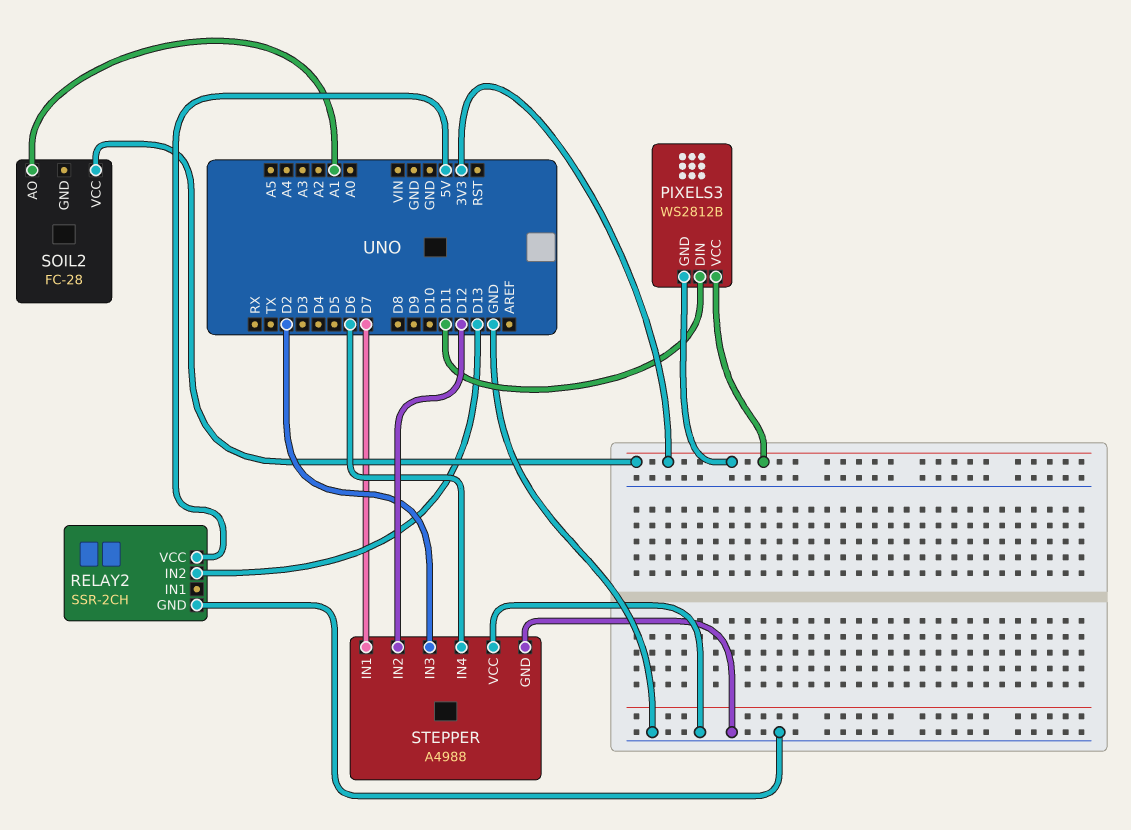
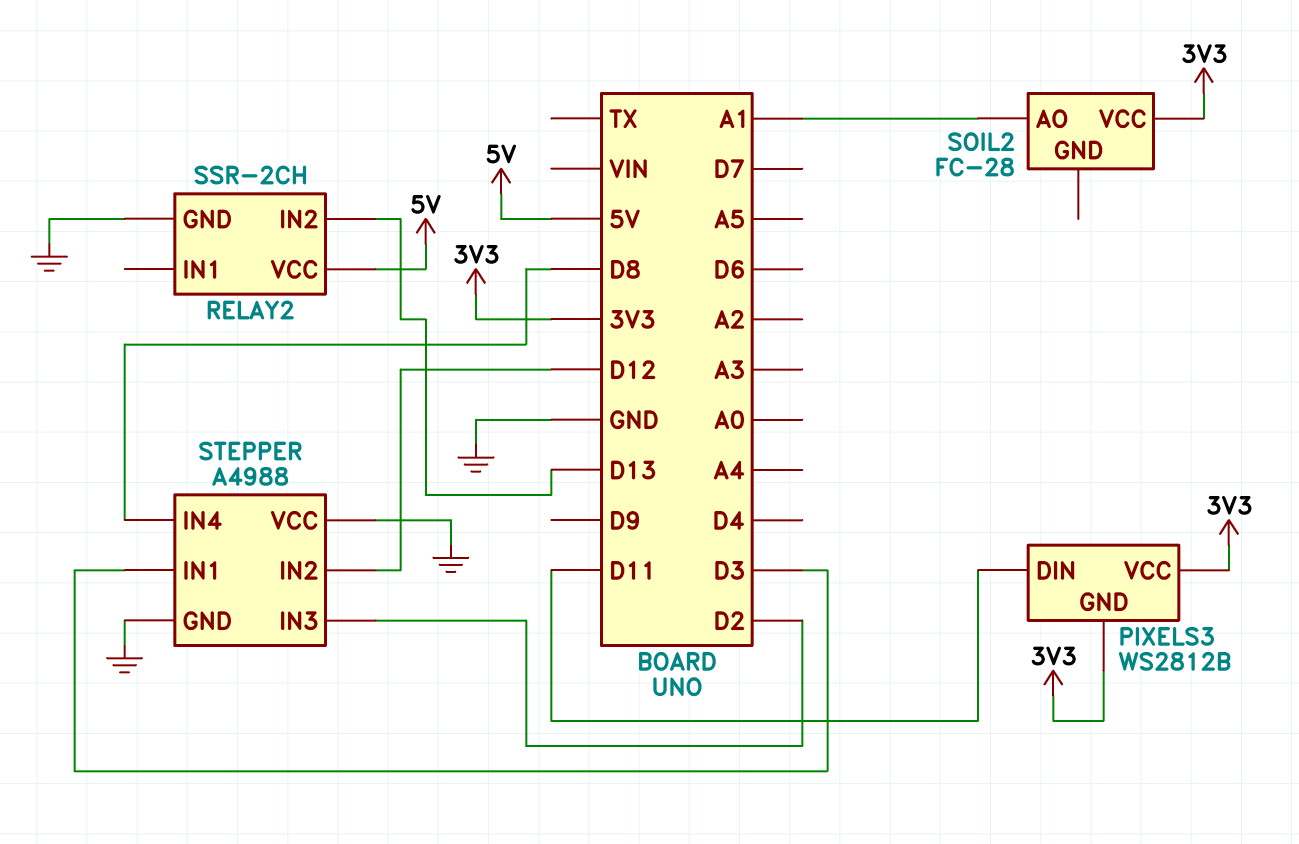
STEPPER pin IN1: D7 -> D3
STEPPER pin IN4: D6 -> D8

